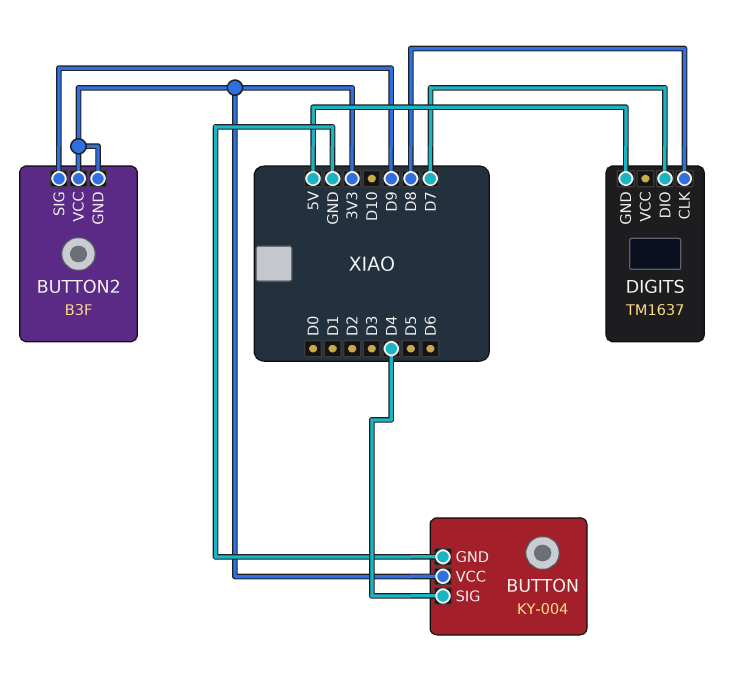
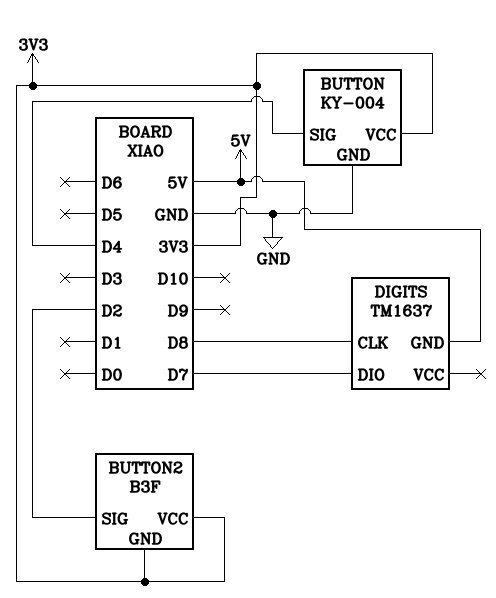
BUTTON2 pin SIG: D9 -> D2

